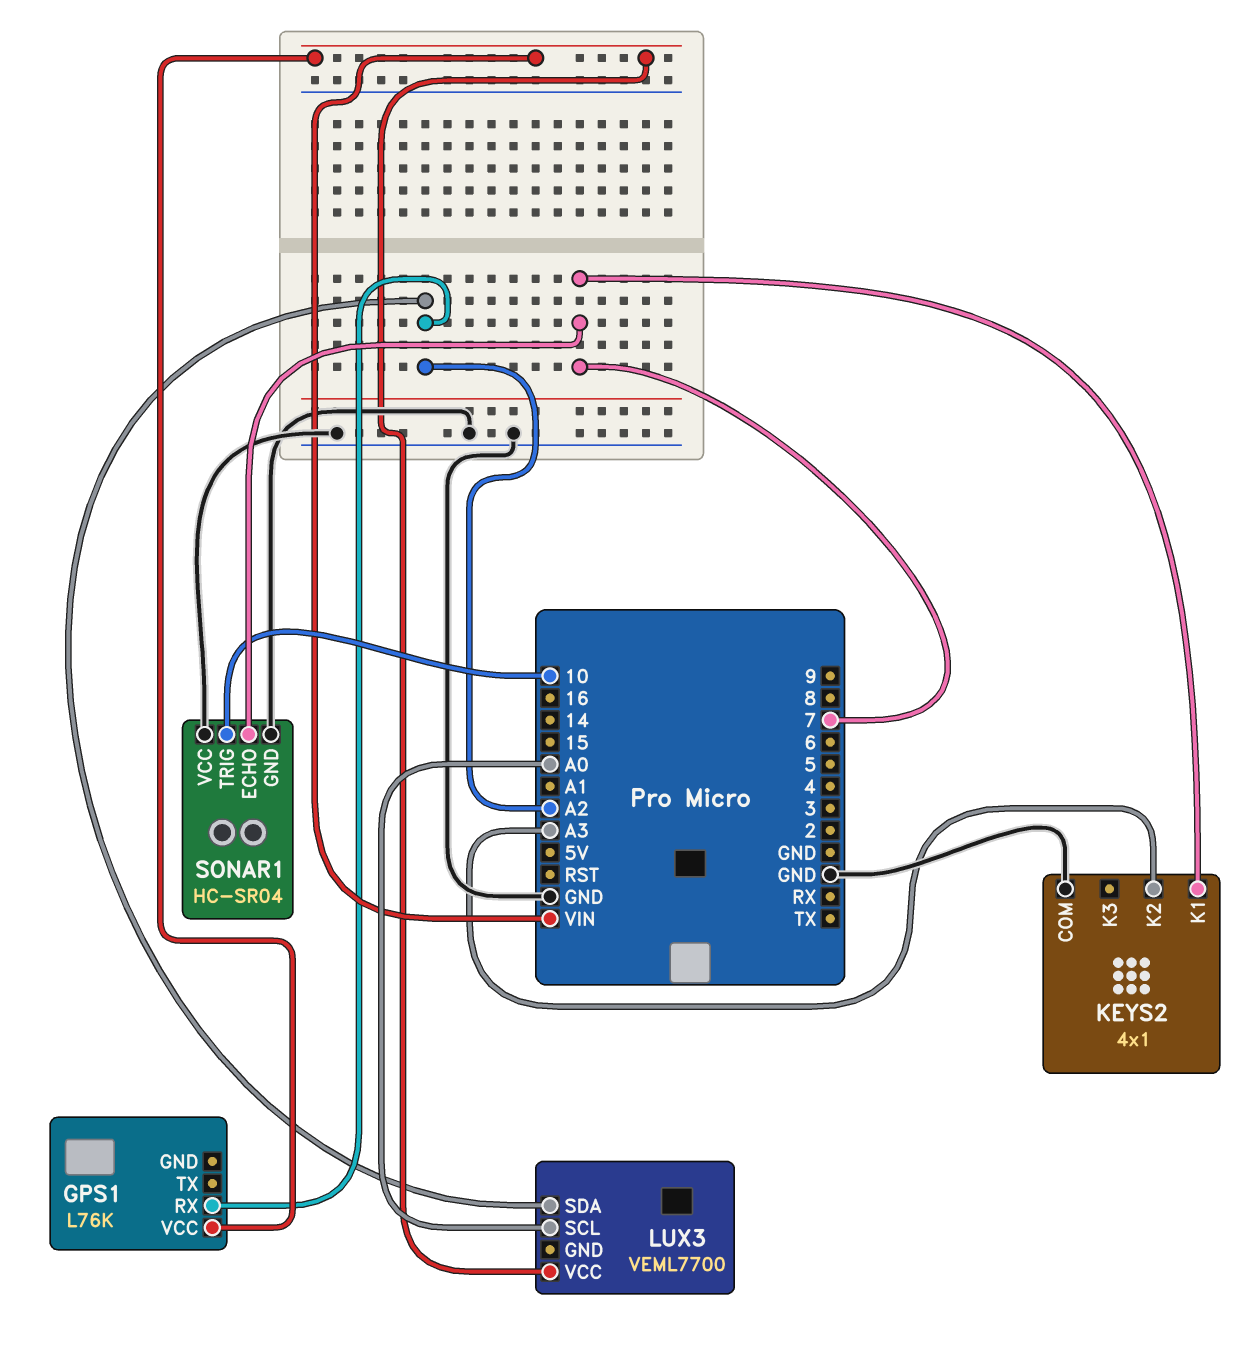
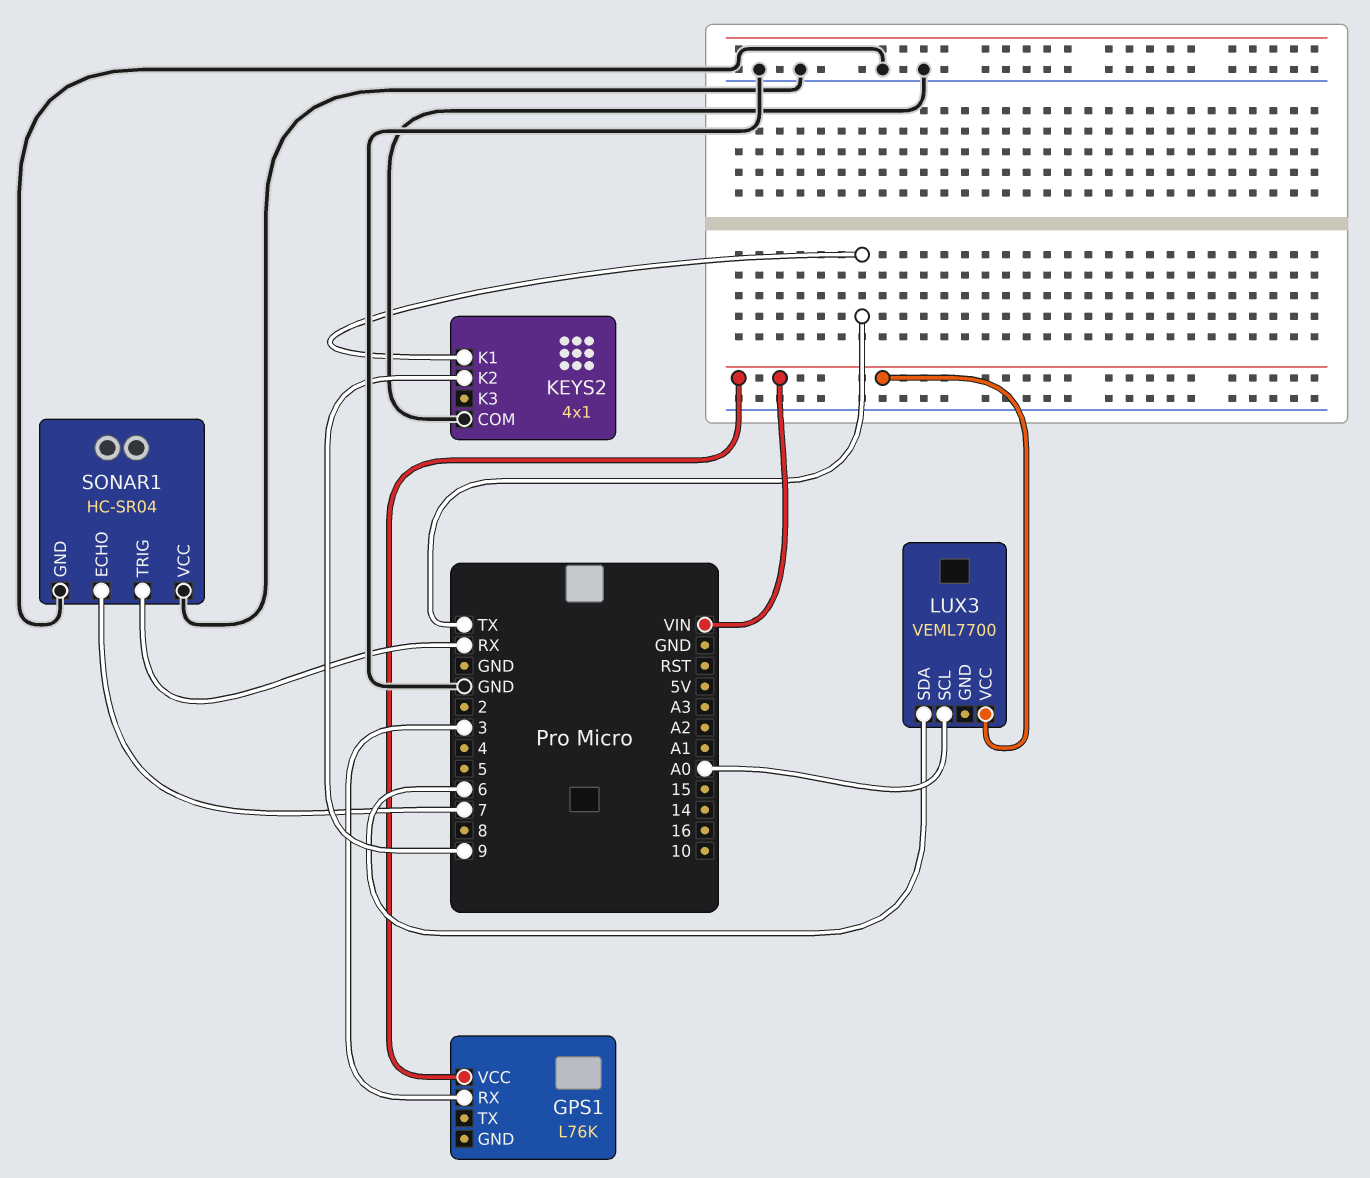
GPS1 pin RX: A2 -> 3
KEYS2 pin K1: 7 -> TX
KEYS2 pin K2: A3 -> 9
LUX3 pin SDA: A2 -> 6
SONAR1 pin TRIG: 10 -> RX

